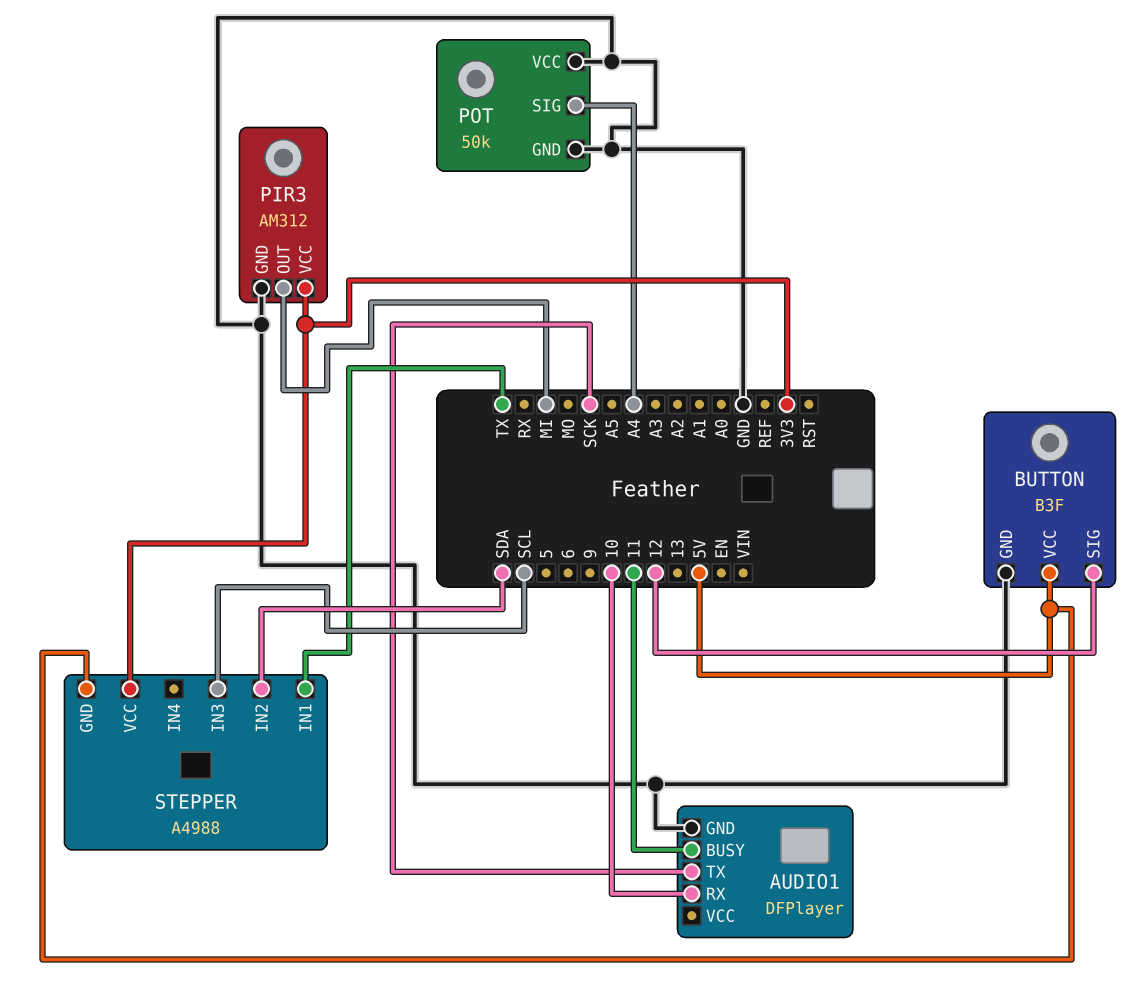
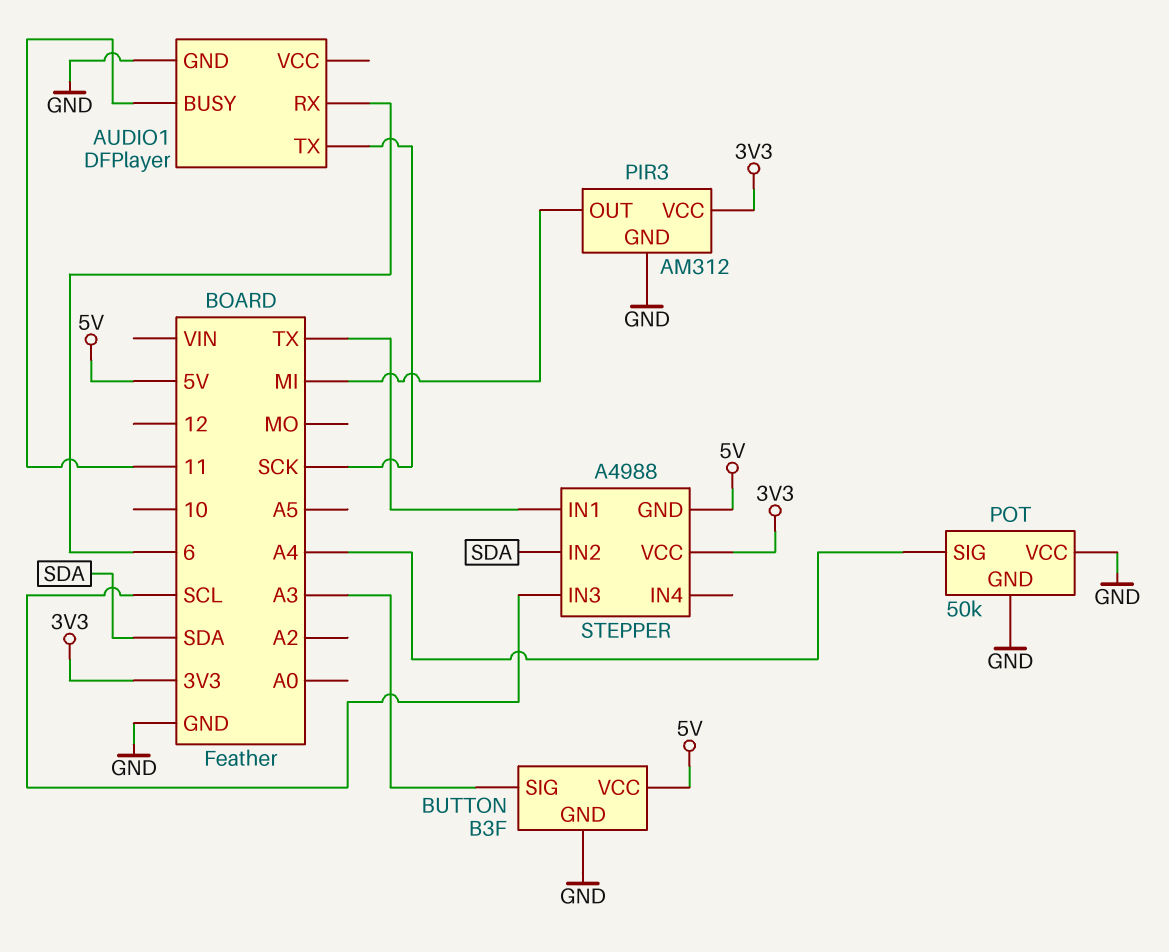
AUDIO1 pin RX: 10 -> 6
BUTTON pin SIG: 12 -> A3

